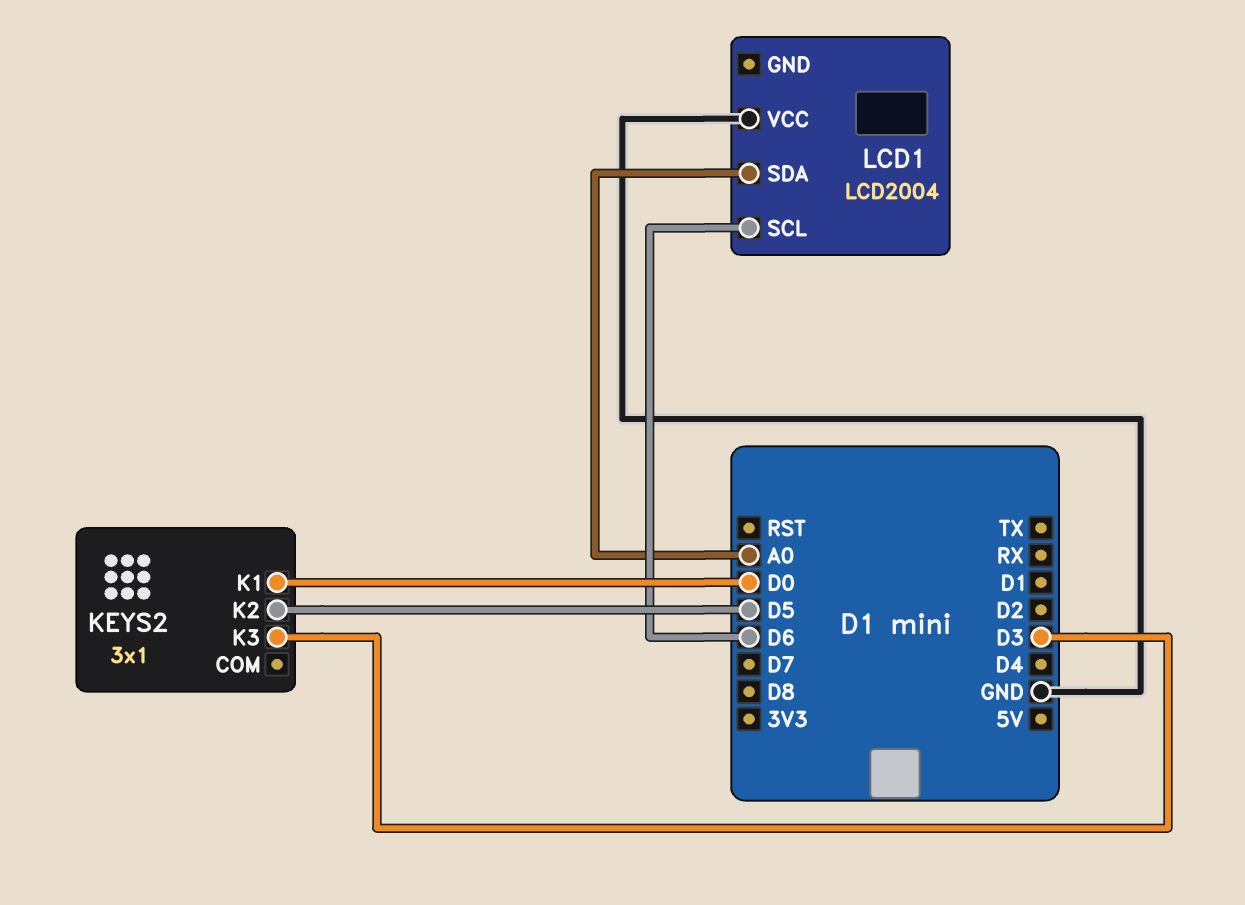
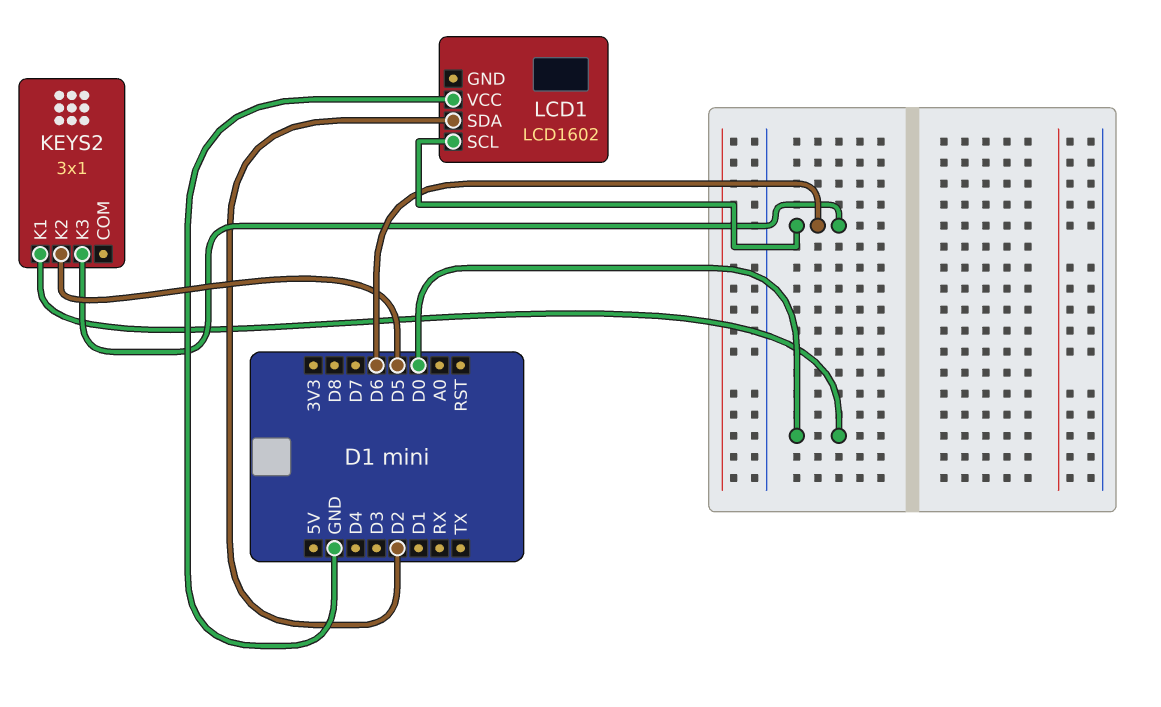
KEYS2 pin K3: D3 -> D6
LCD1: LCD2004 -> LCD1602
LCD1 pin SDA: A0 -> D2

